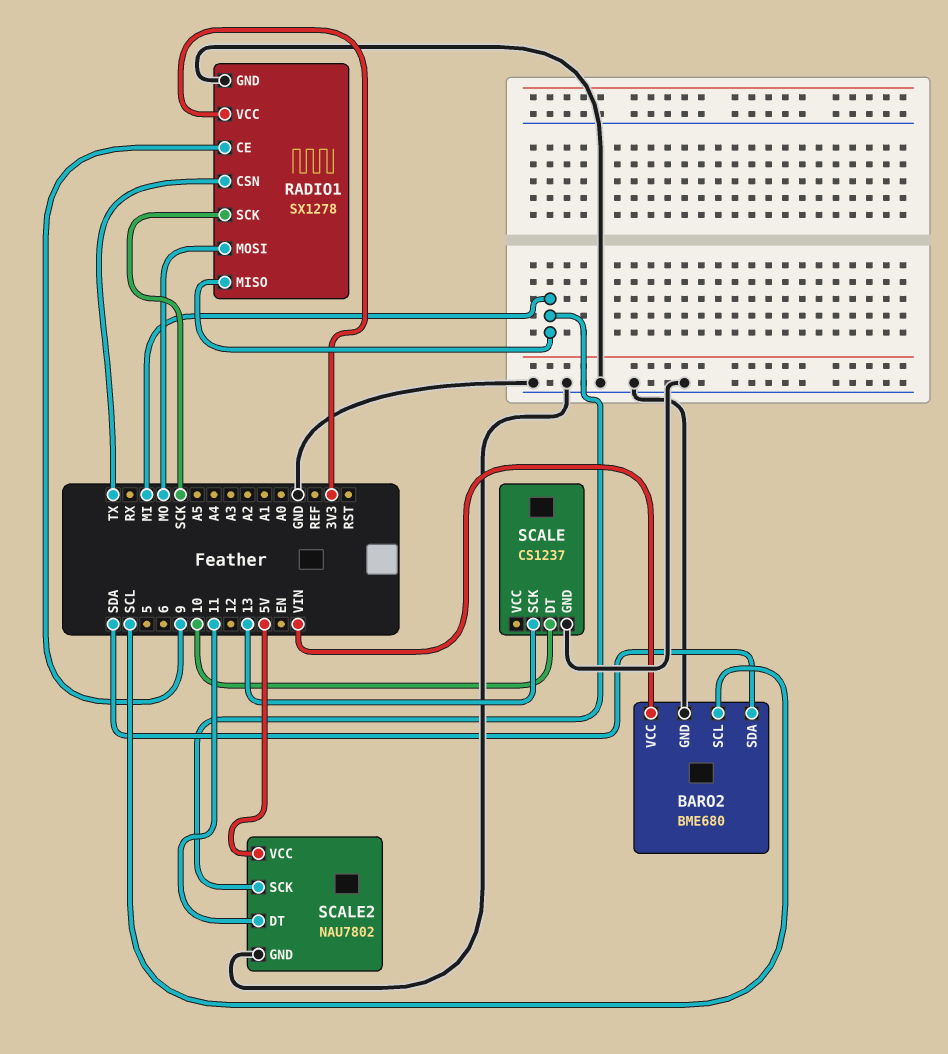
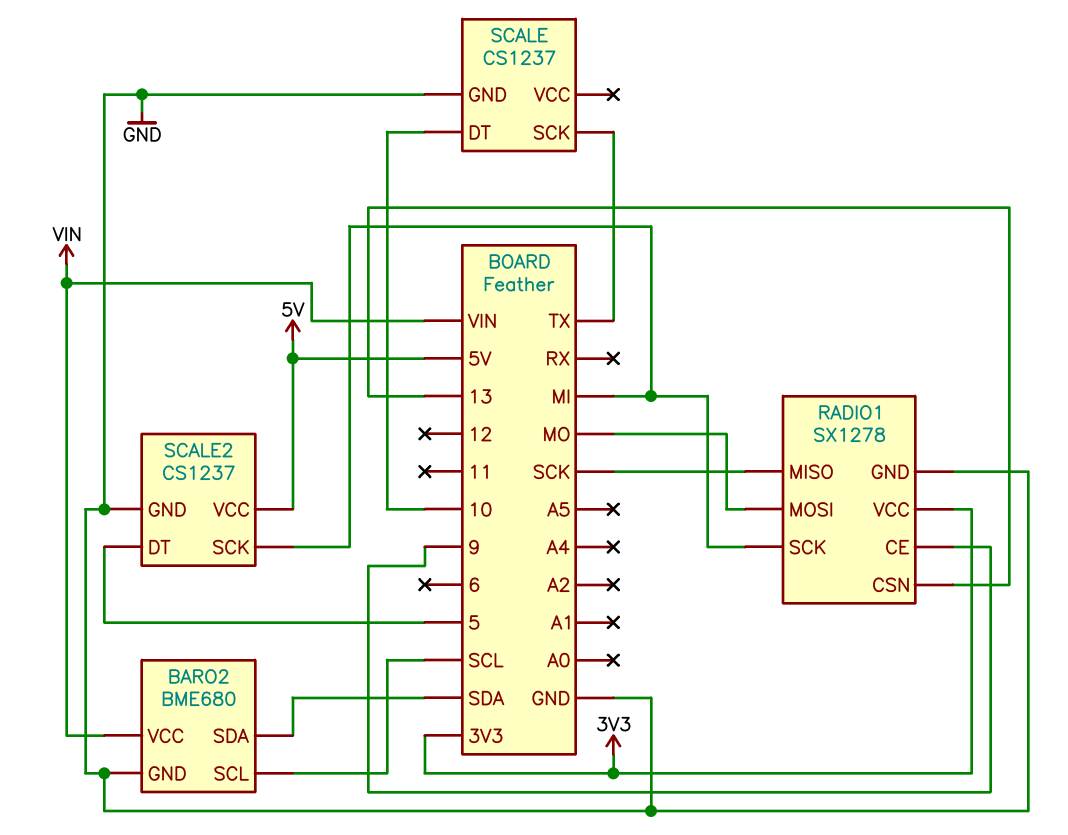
RADIO1 pin CSN: TX -> 13
RADIO1 pin MISO: MI -> SCK
RADIO1 pin SCK: SCK -> MI
SCALE pin SCK: 13 -> TX
SCALE2: NAU7802 -> CS1237
SCALE2 pin DT: 11 -> 5

